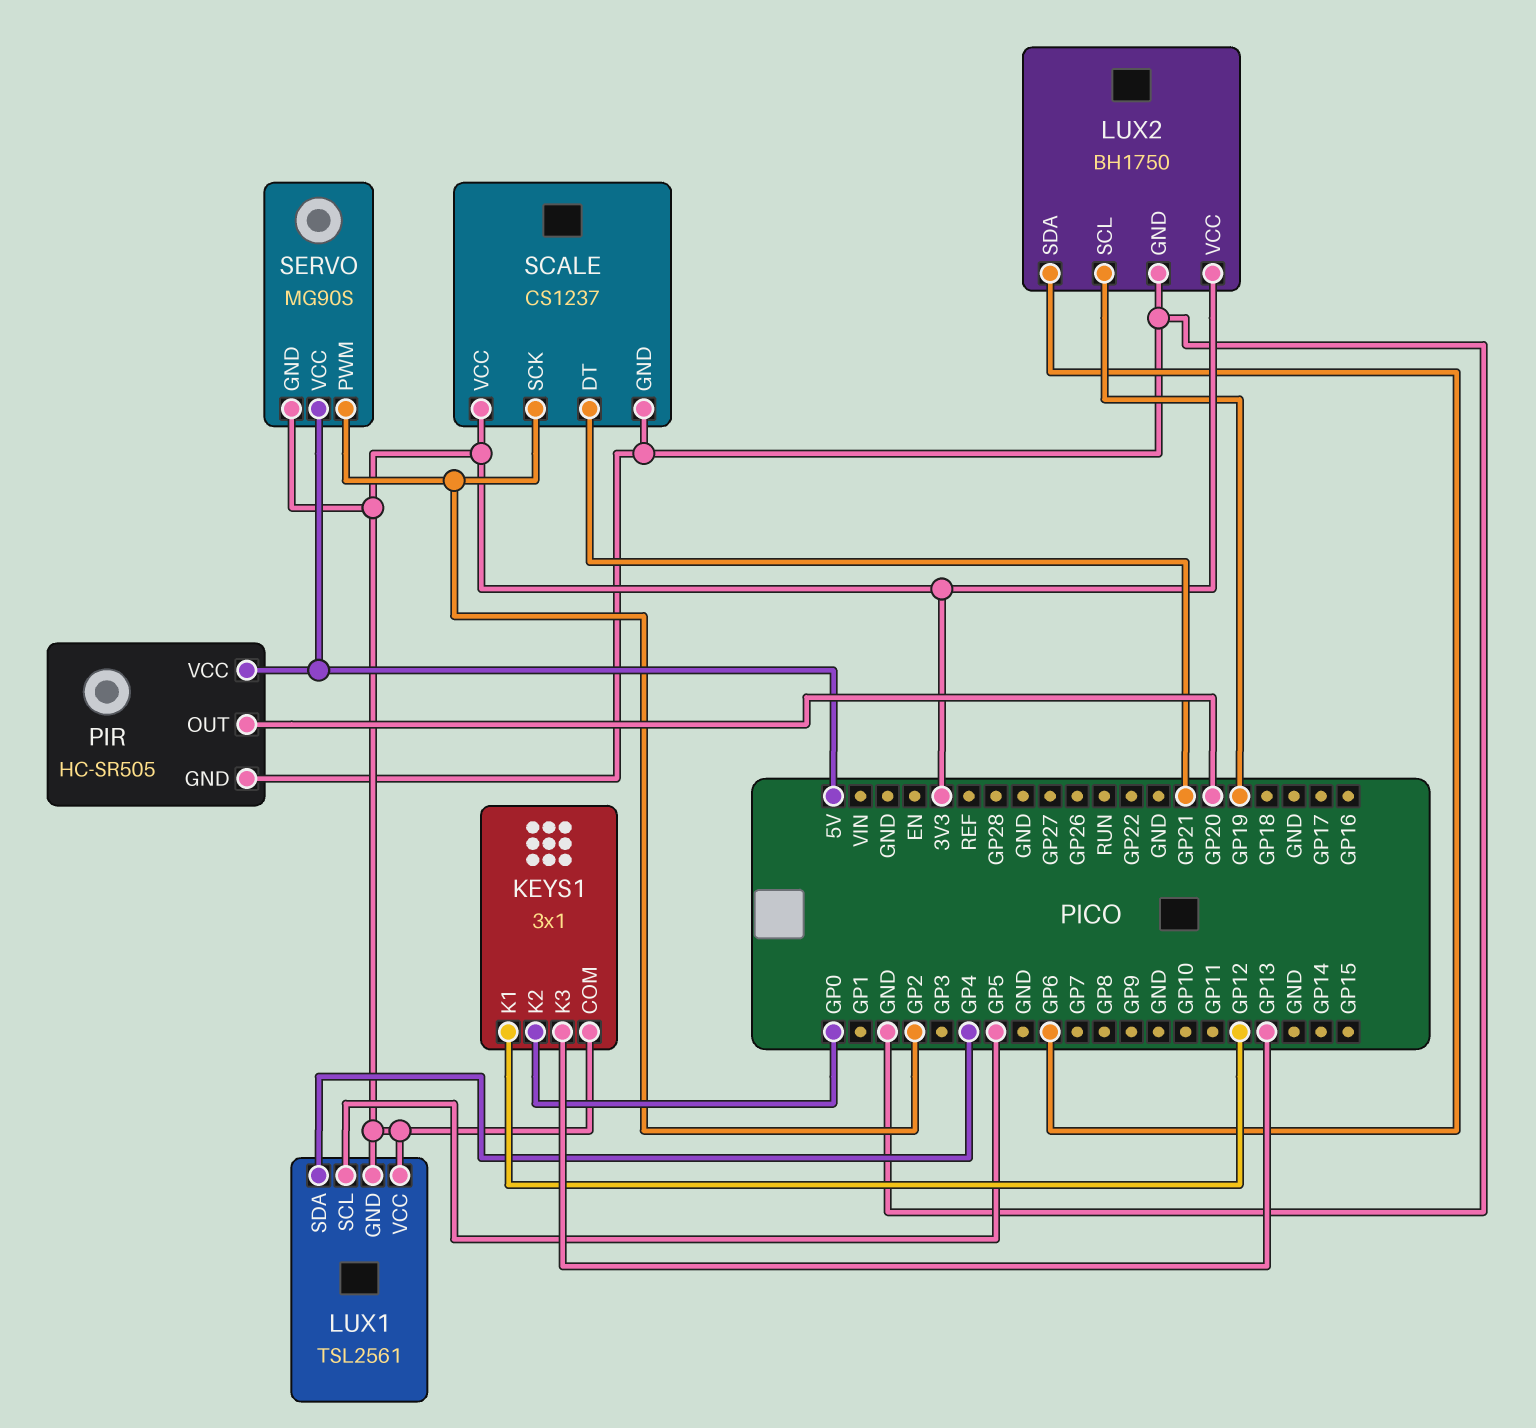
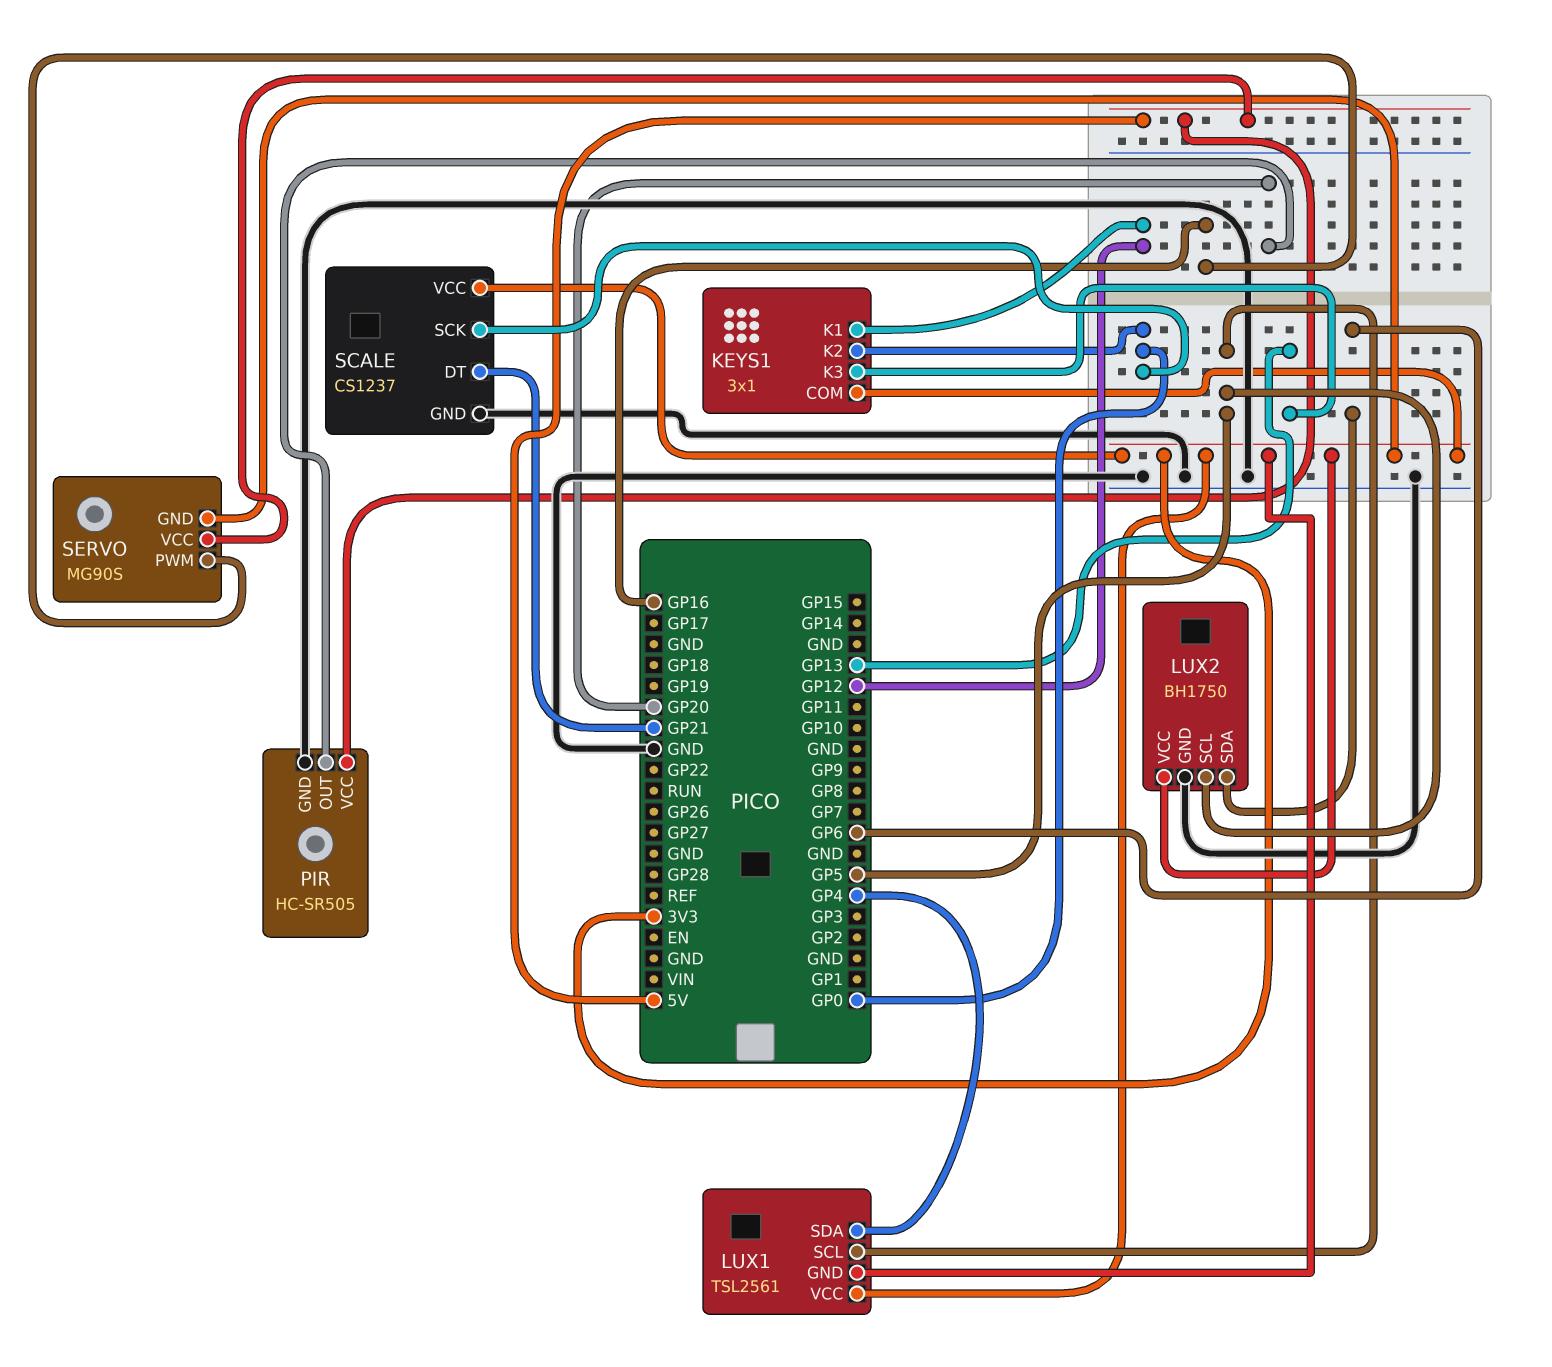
LUX2 pin SCL: GP19 -> GP5
SCALE pin SCK: GP2 -> GP0
SERVO pin PWM: GP2 -> GP16

